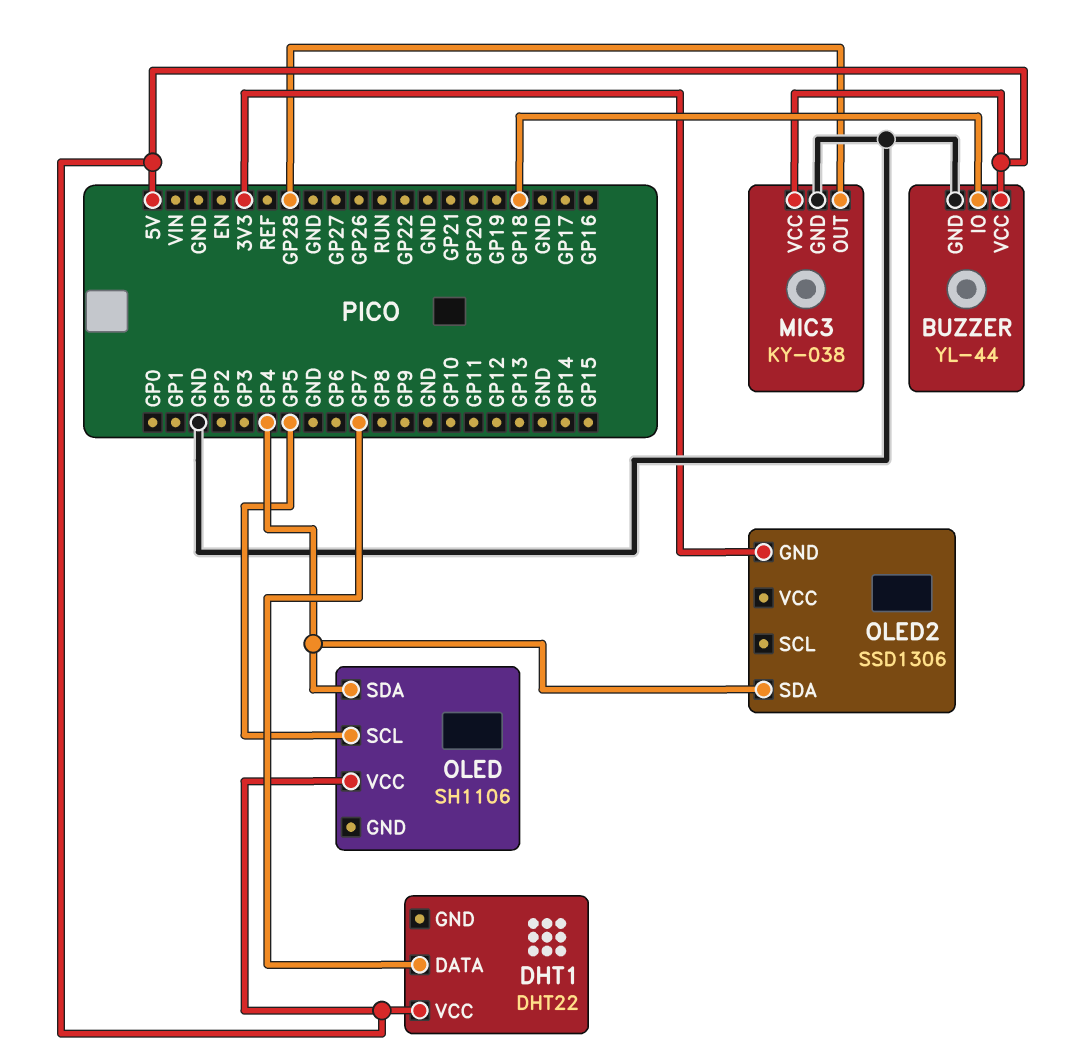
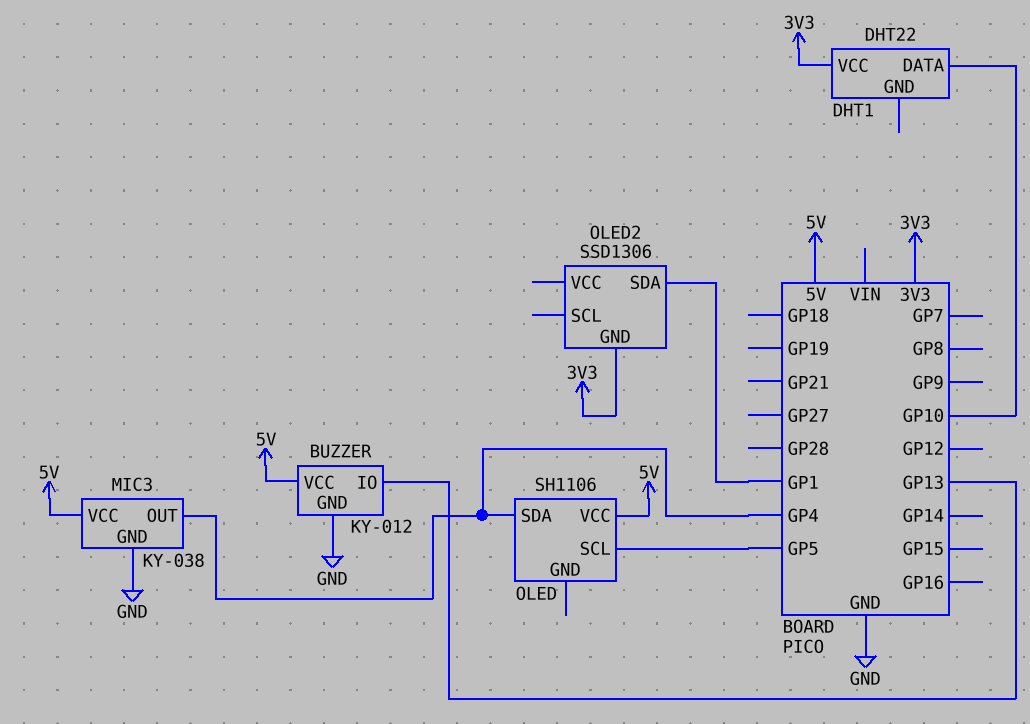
BUZZER: YL-44 -> KY-012
BUZZER pin IO: GP18 -> GP13
DHT1 pin DATA: GP7 -> GP10
DHT1 pin VCC: 5V -> 3V3
MIC3 pin OUT: GP28 -> GP4
OLED2 pin SDA: GP4 -> GP1

